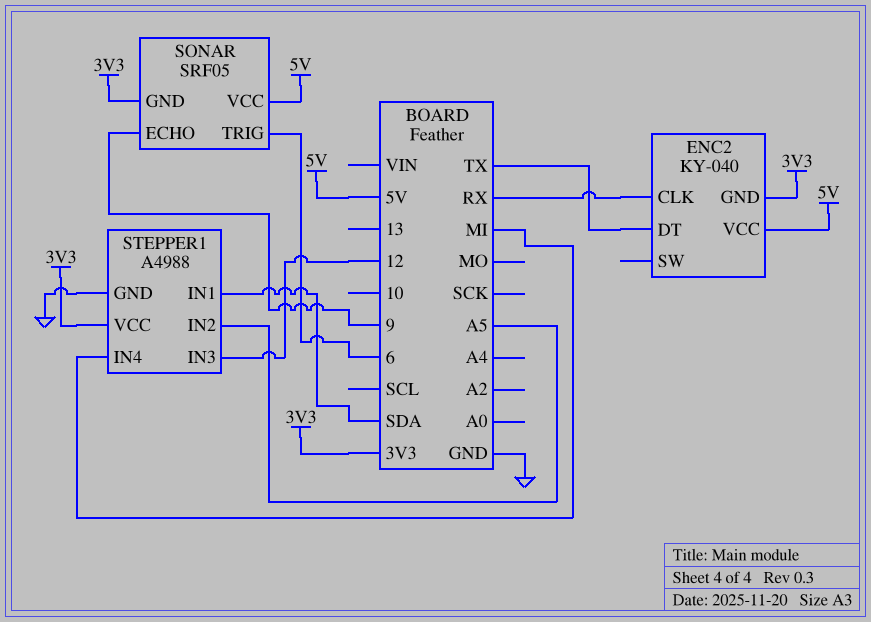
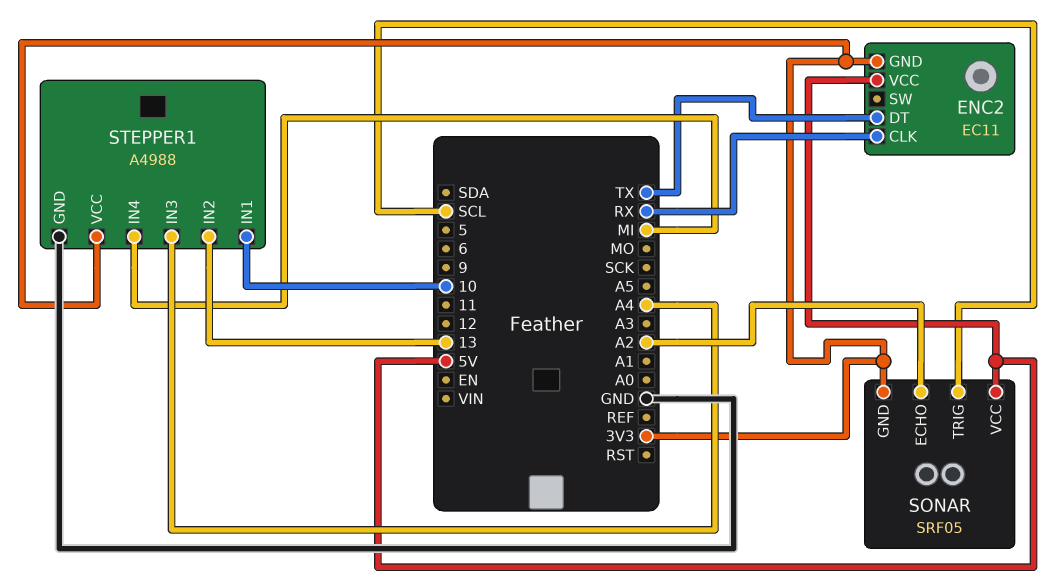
ENC2: KY-040 -> EC11
SONAR pin ECHO: 9 -> A2
SONAR pin TRIG: 6 -> SCL
STEPPER1 pin IN1: SDA -> 10
STEPPER1 pin IN2: A5 -> 13
STEPPER1 pin IN3: 12 -> A4

